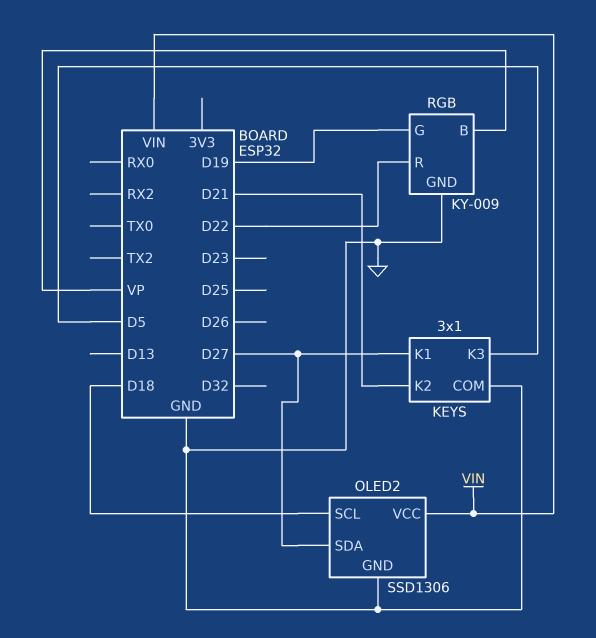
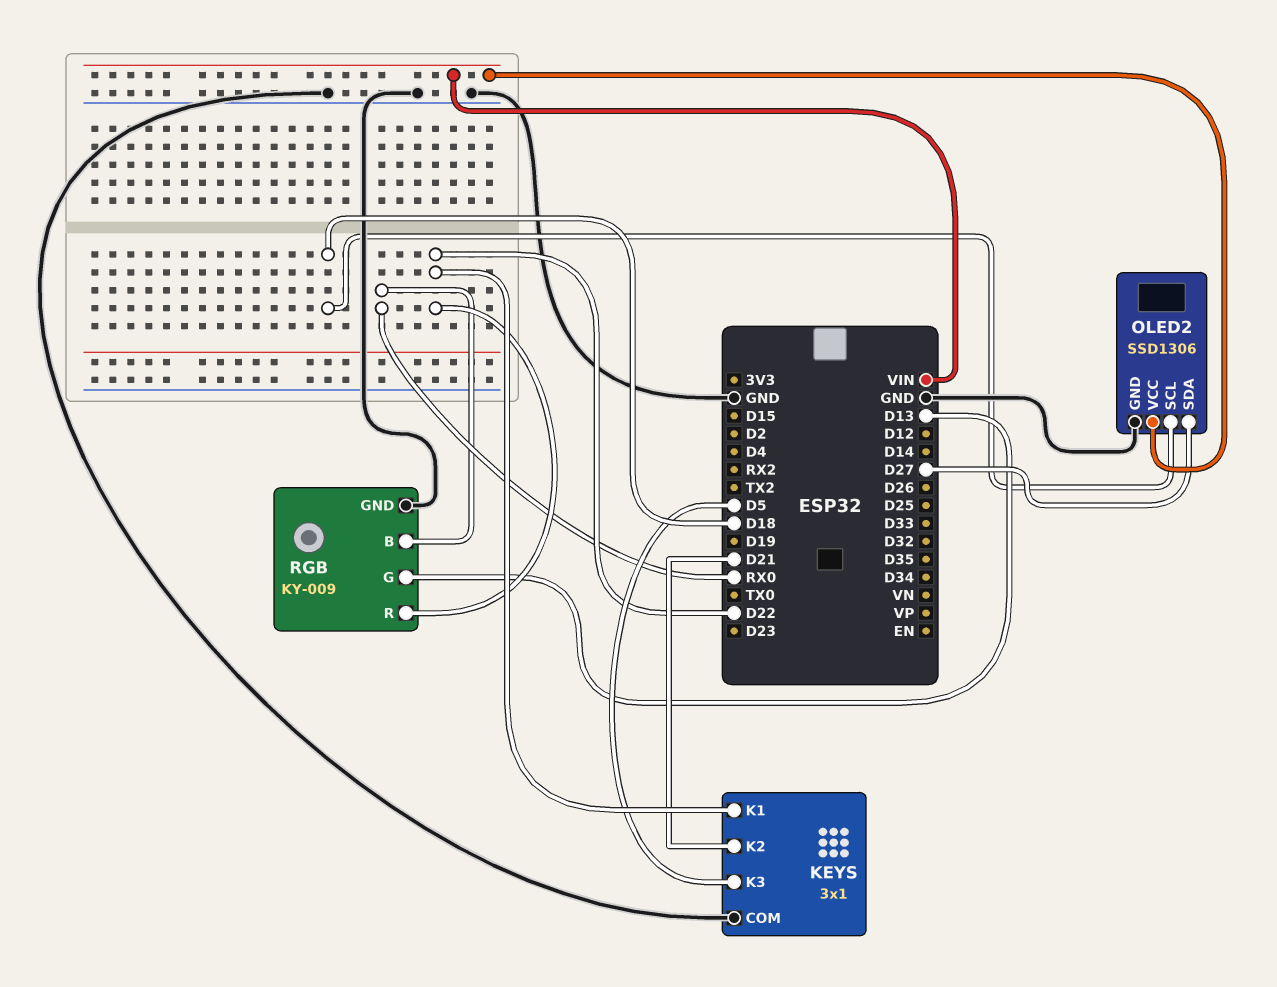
KEYS pin K1: D27 -> D22
RGB pin B: VP -> RX0
RGB pin G: D19 -> D13

